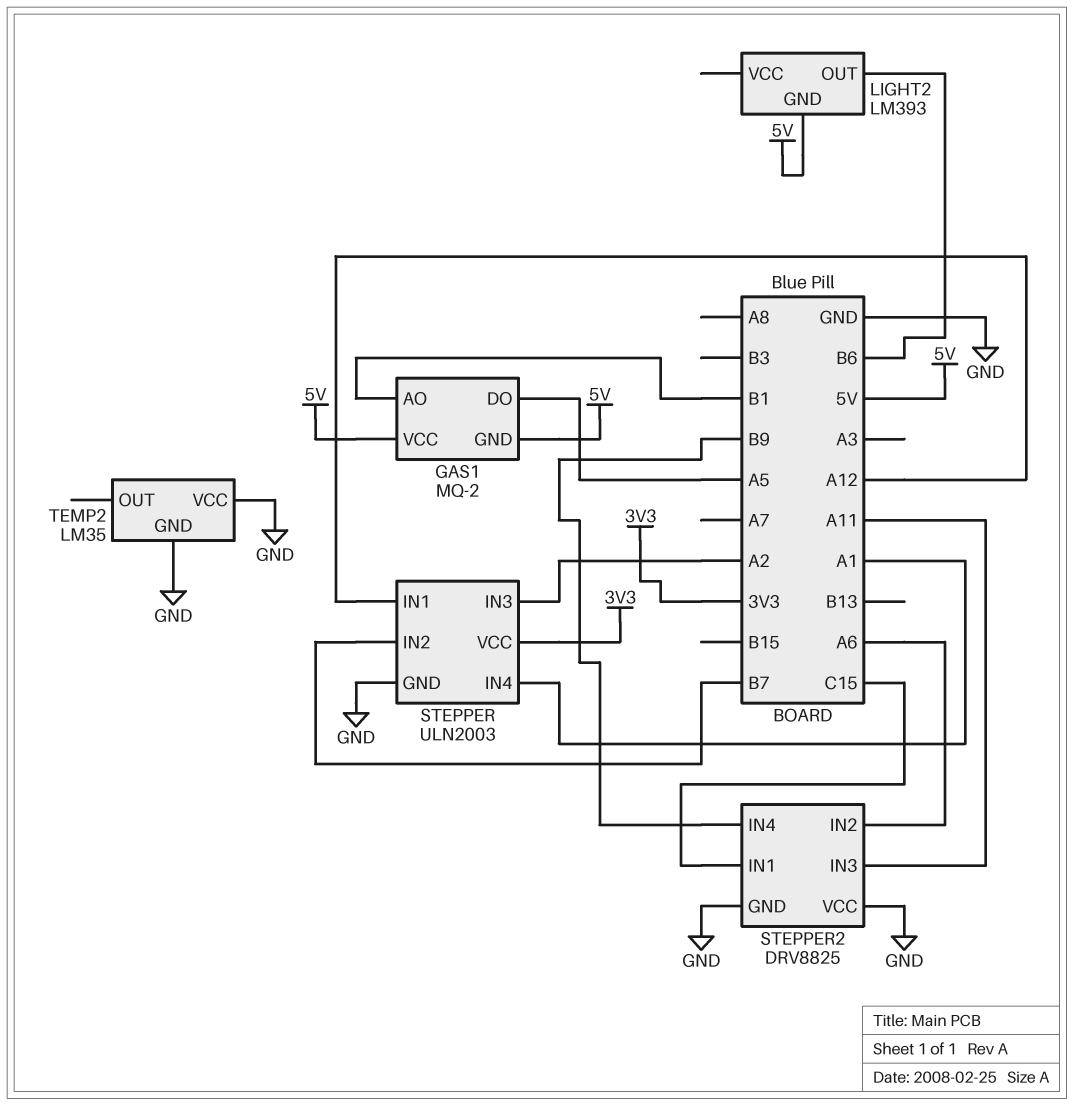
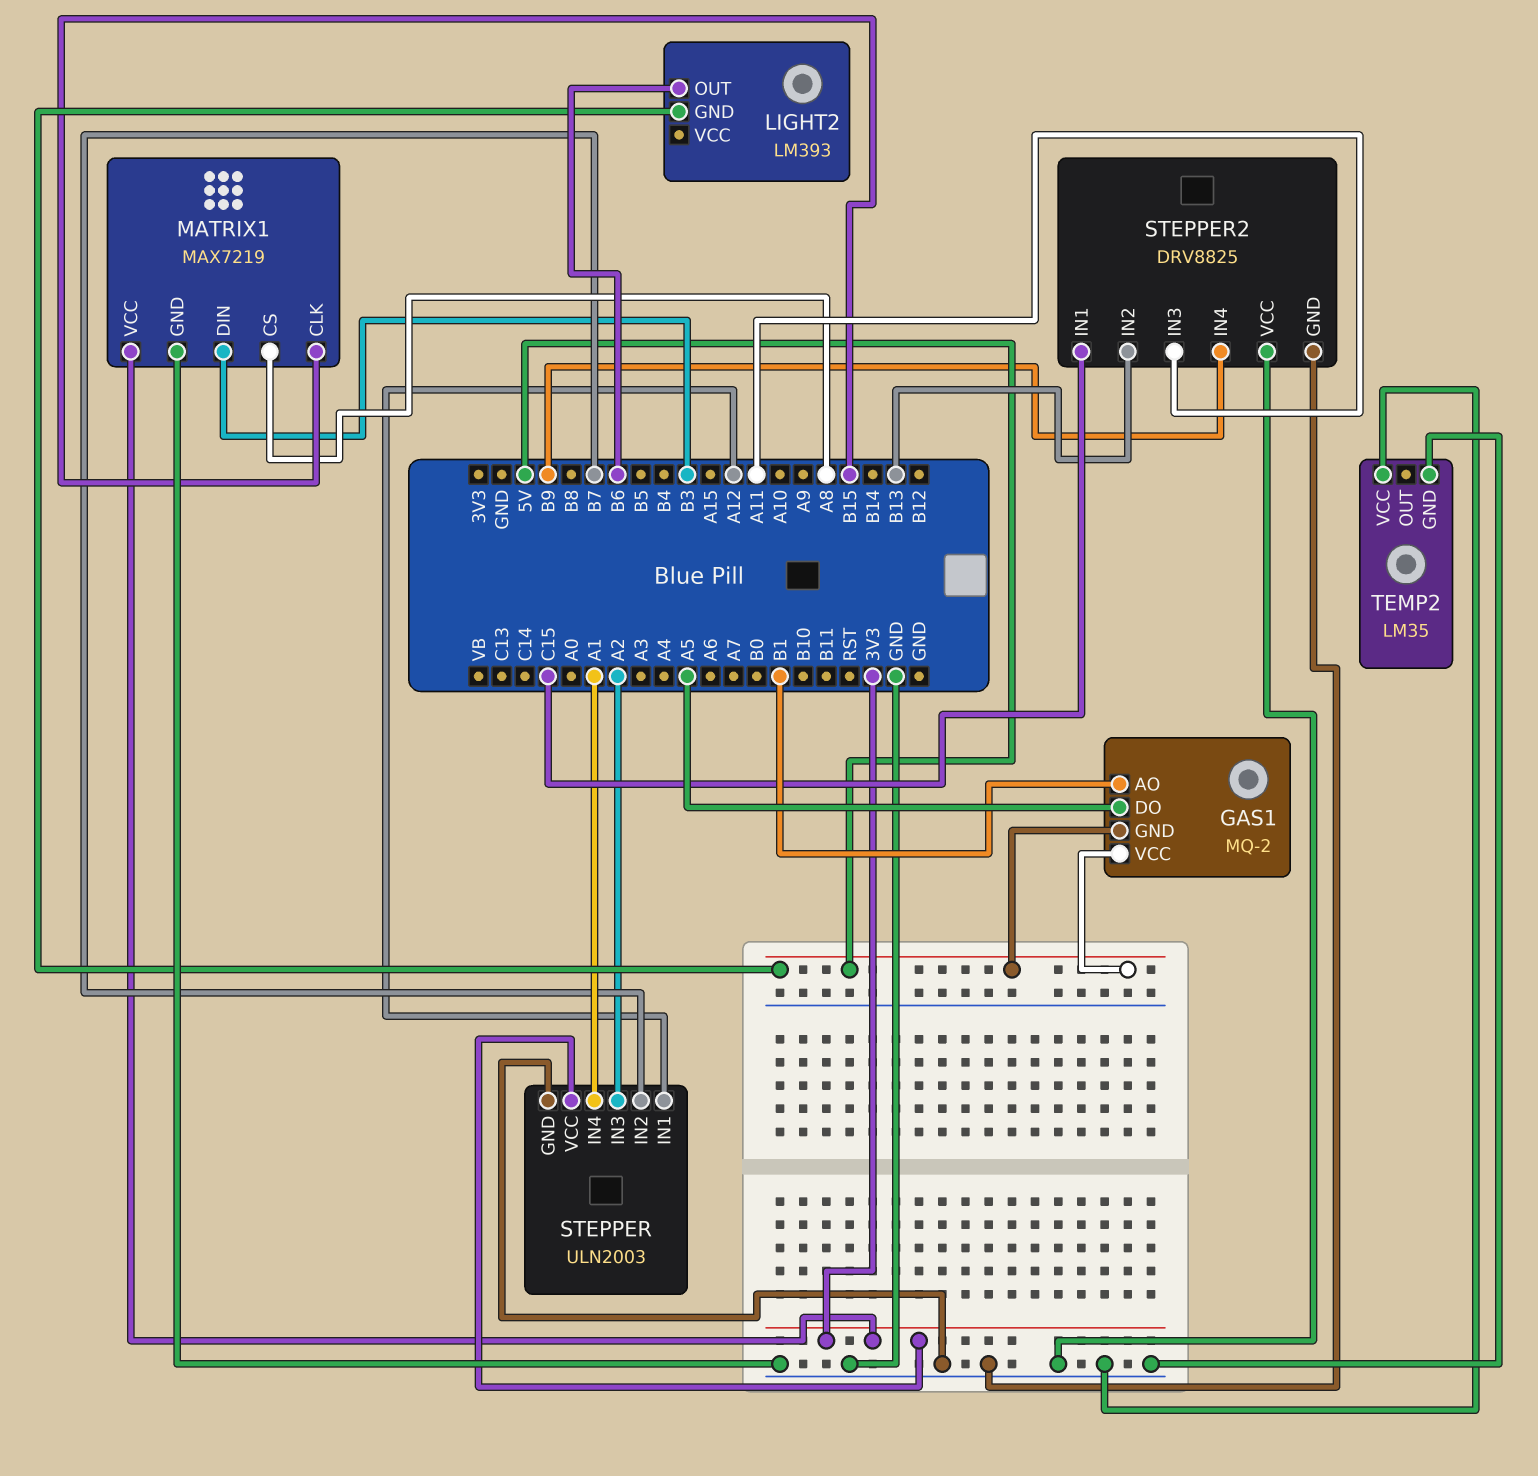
MATRIX1: none -> MAX7219
MATRIX1 pin CLK: none -> B15
MATRIX1 pin CS: none -> A8
MATRIX1 pin DIN: none -> B3
MATRIX1 pin GND: none -> GND
MATRIX1 pin VCC: none -> 3V3
STEPPER2 pin IN2: A6 -> B13

